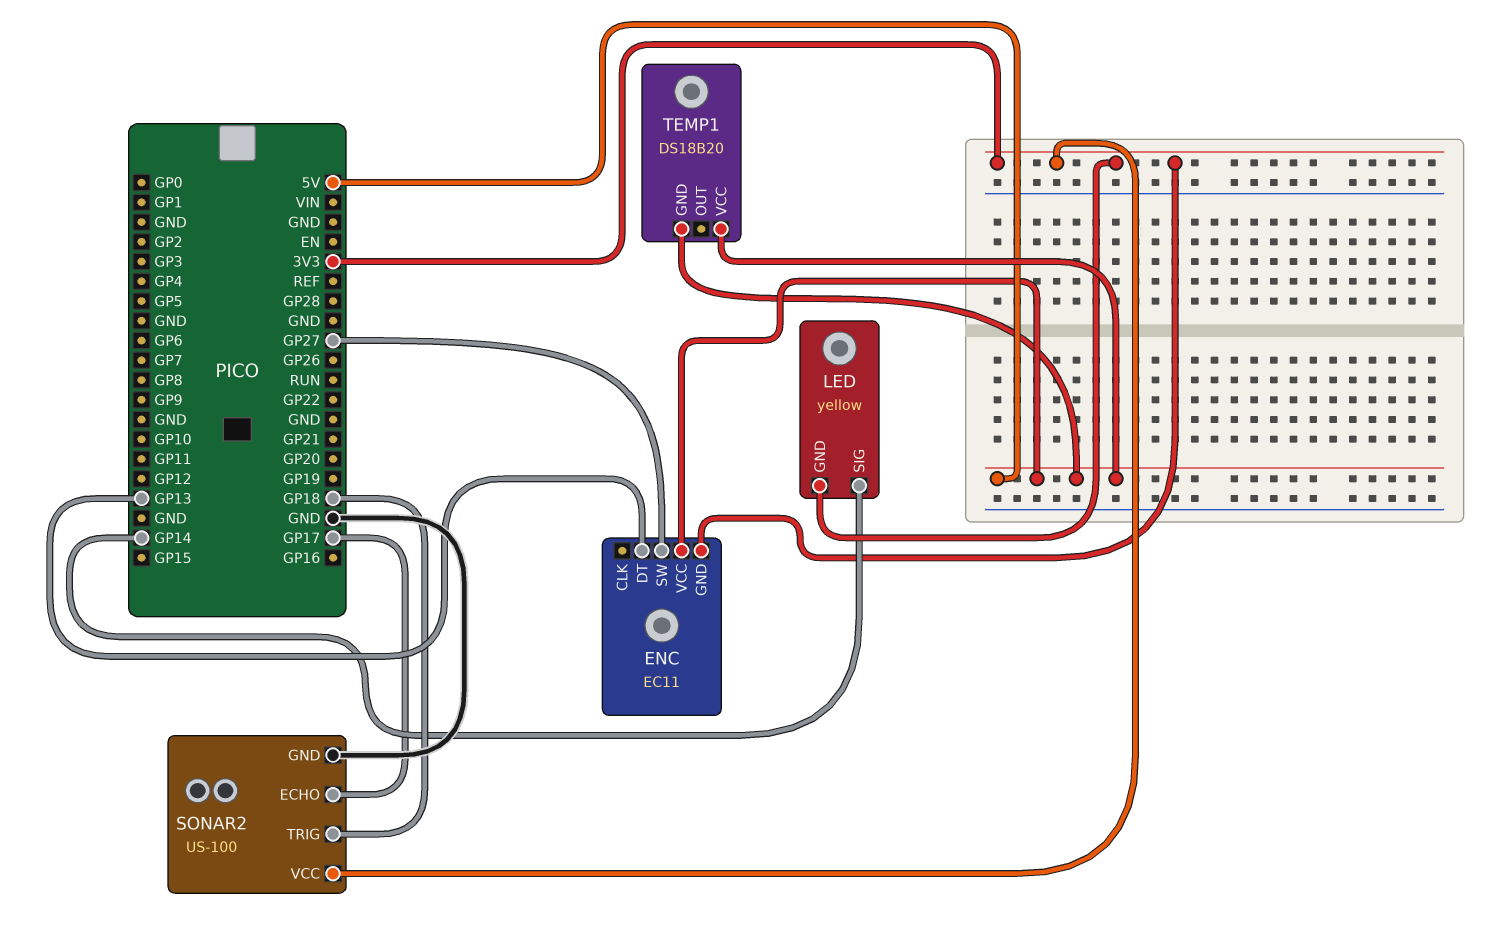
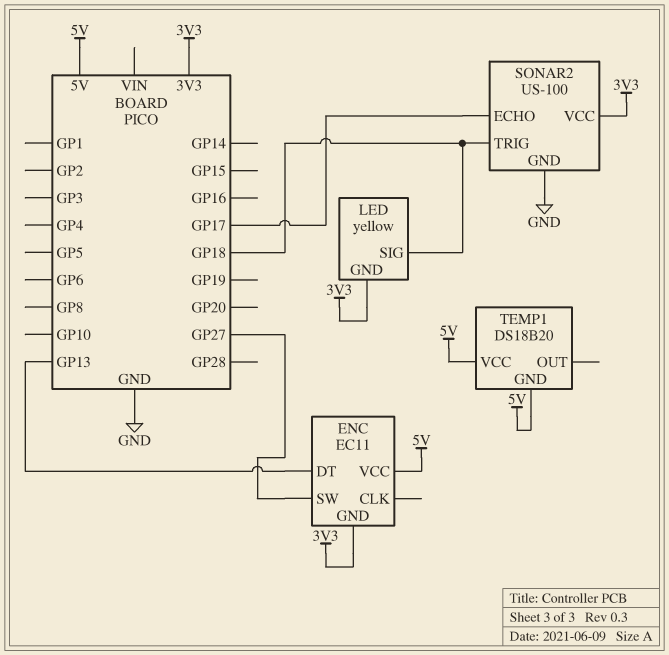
LED pin SIG: GP14 -> GP18

